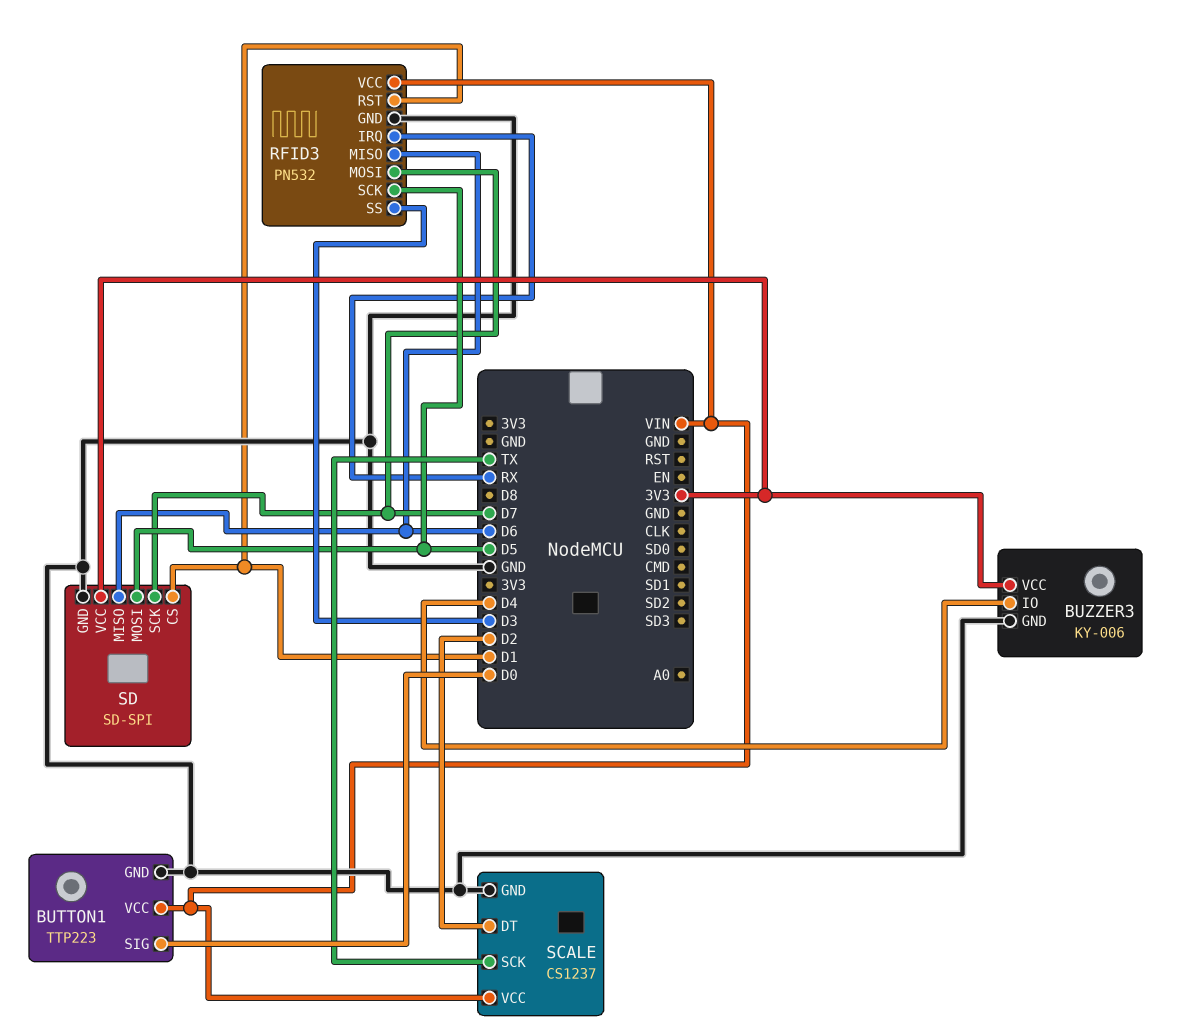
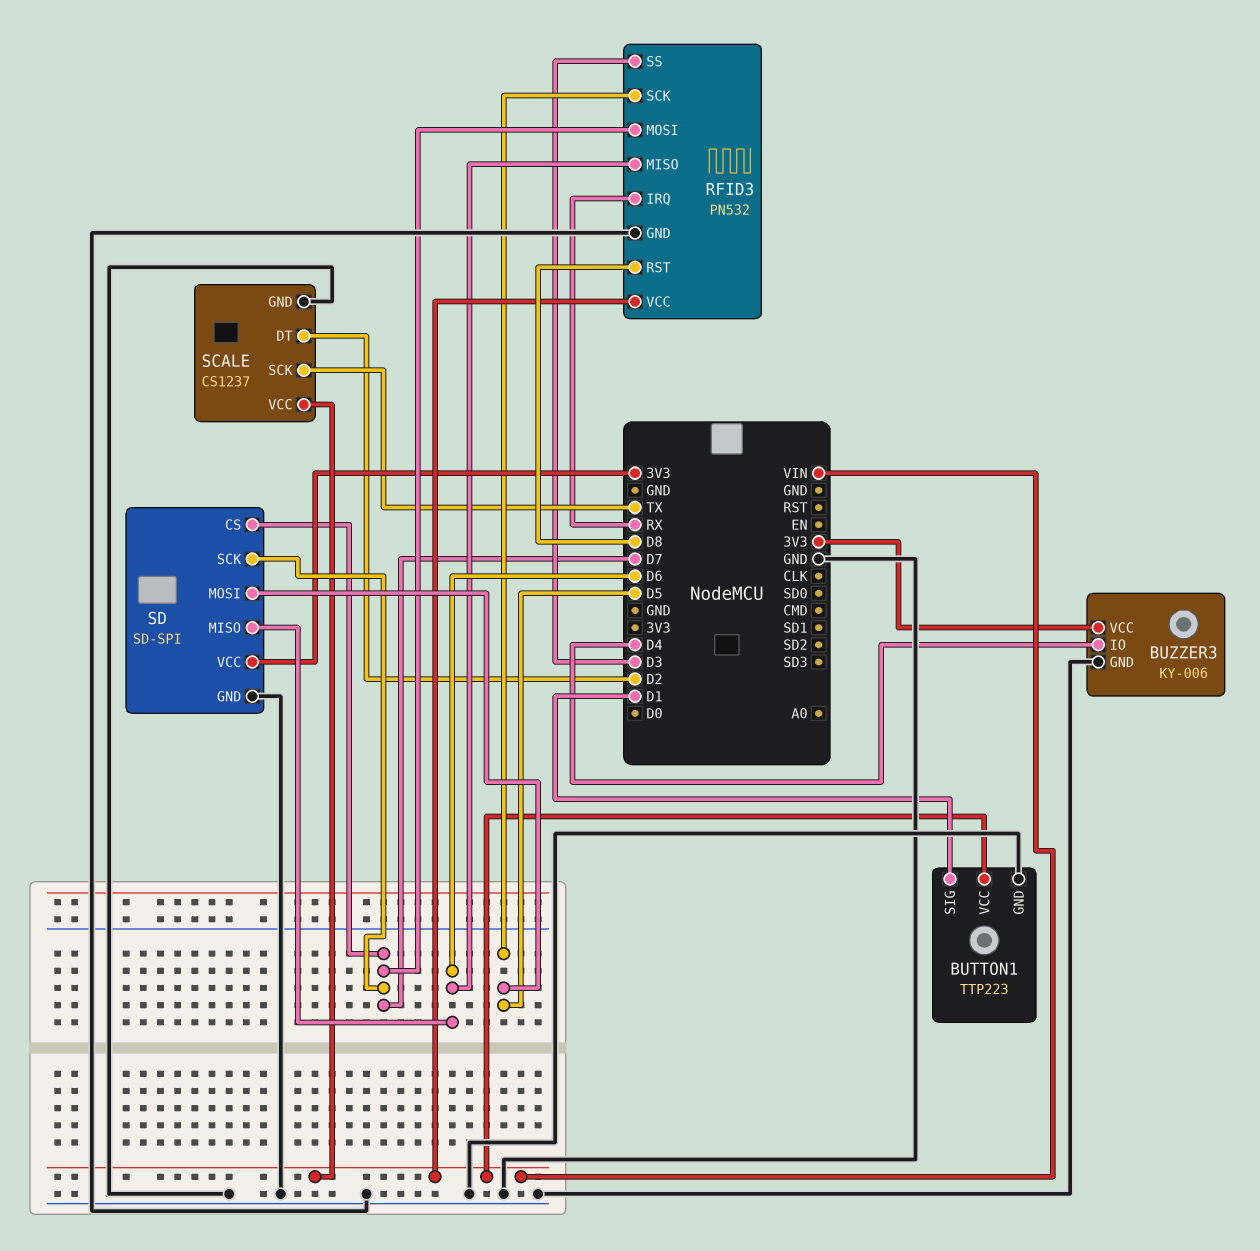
BUTTON1 pin SIG: D0 -> D1
RFID3 pin RST: D1 -> D8
SD pin CS: D1 -> D7

